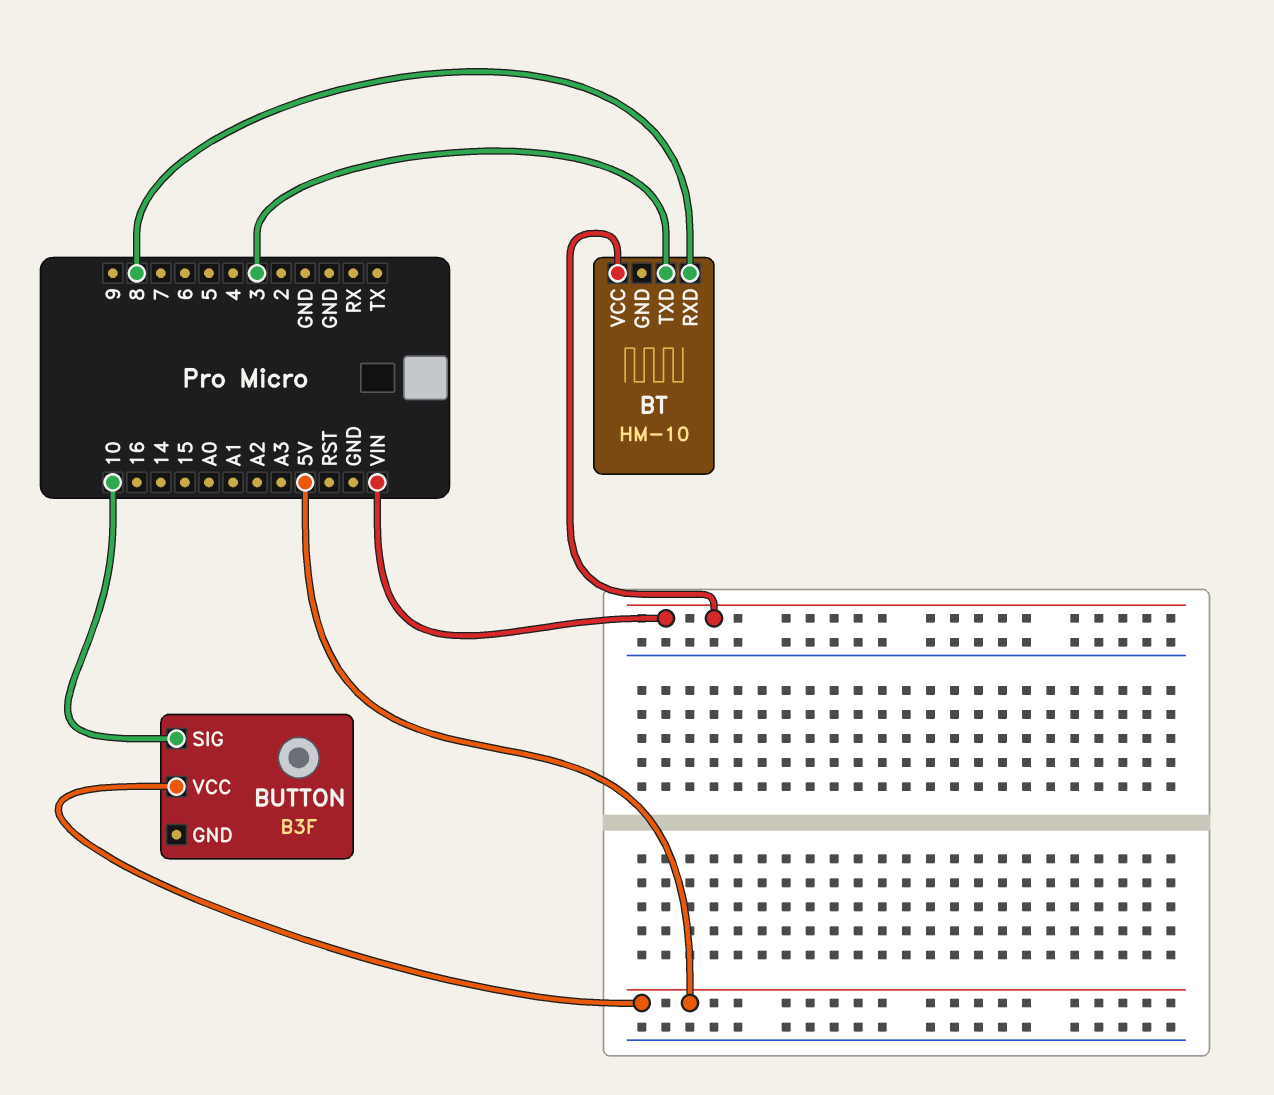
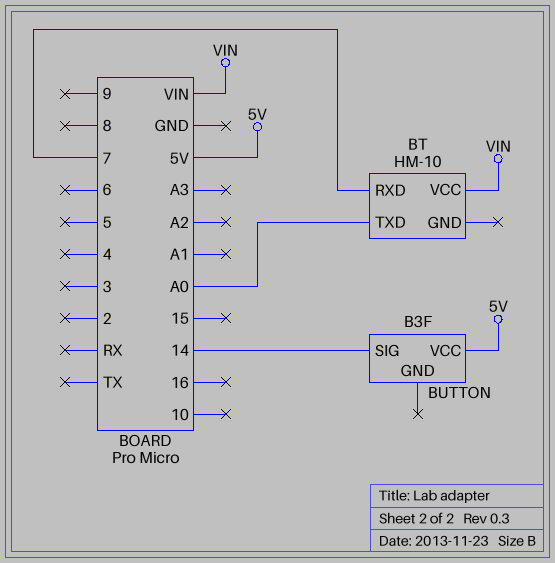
BT pin RXD: 8 -> 7
BT pin TXD: 3 -> A0
BUTTON pin SIG: 10 -> 14

